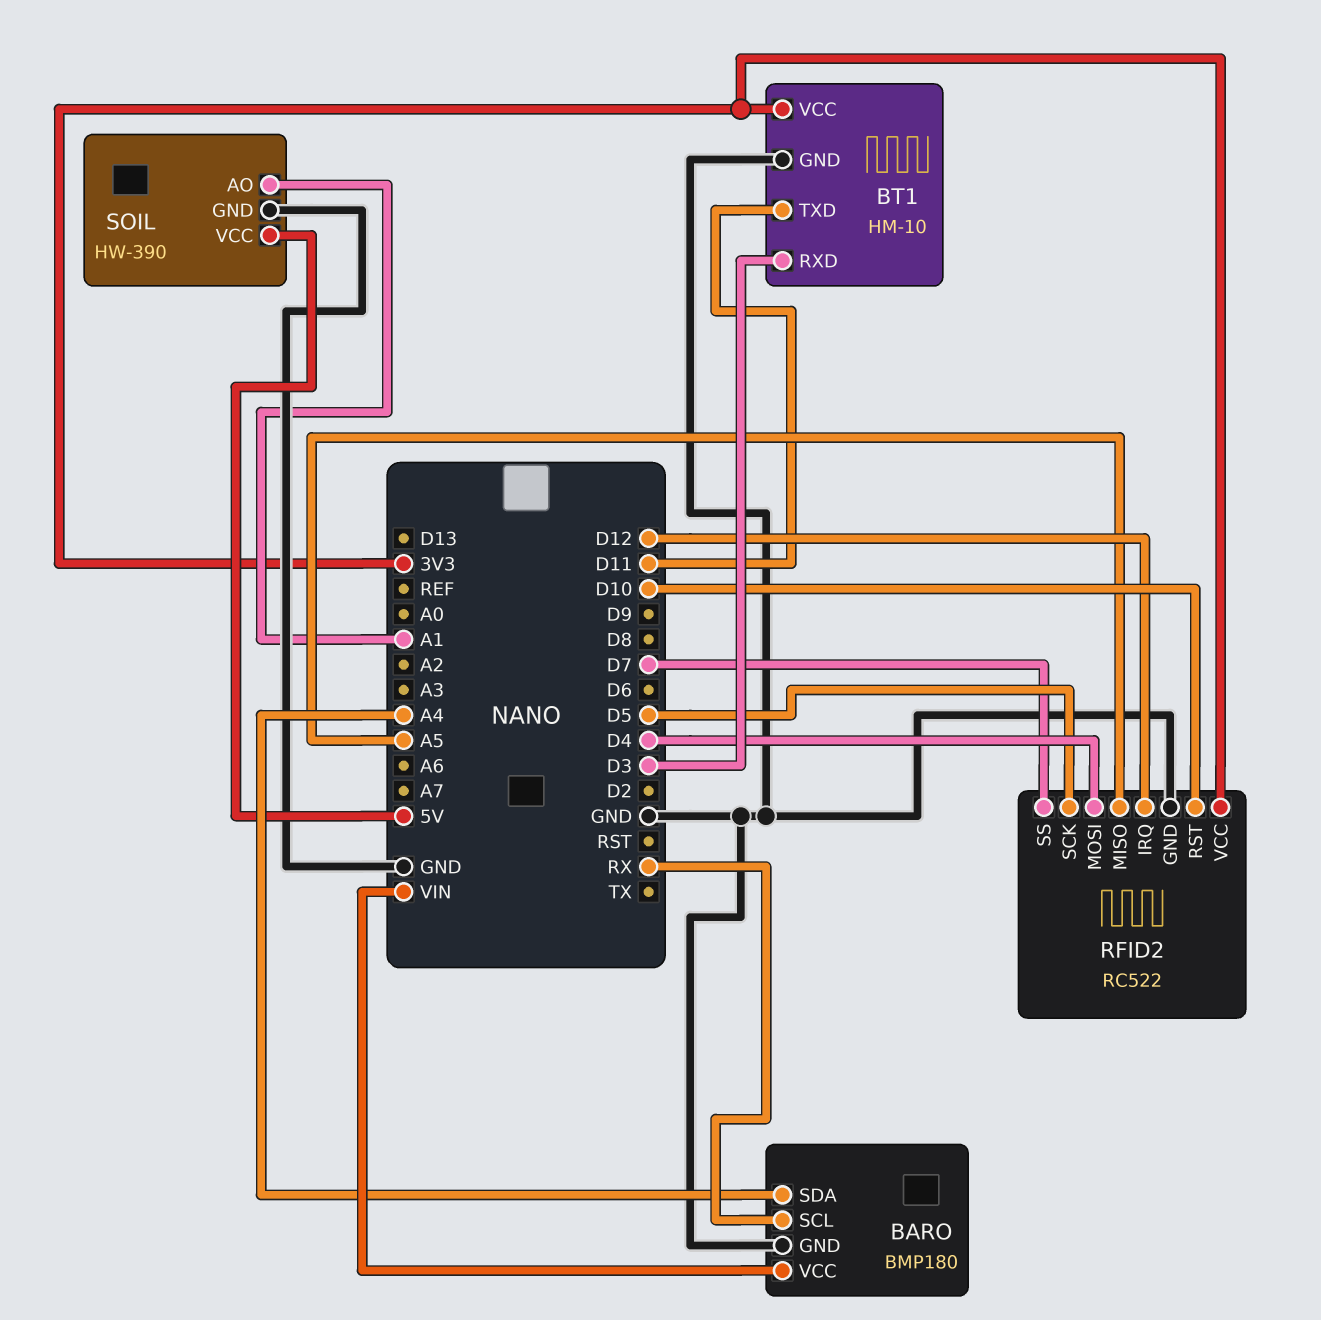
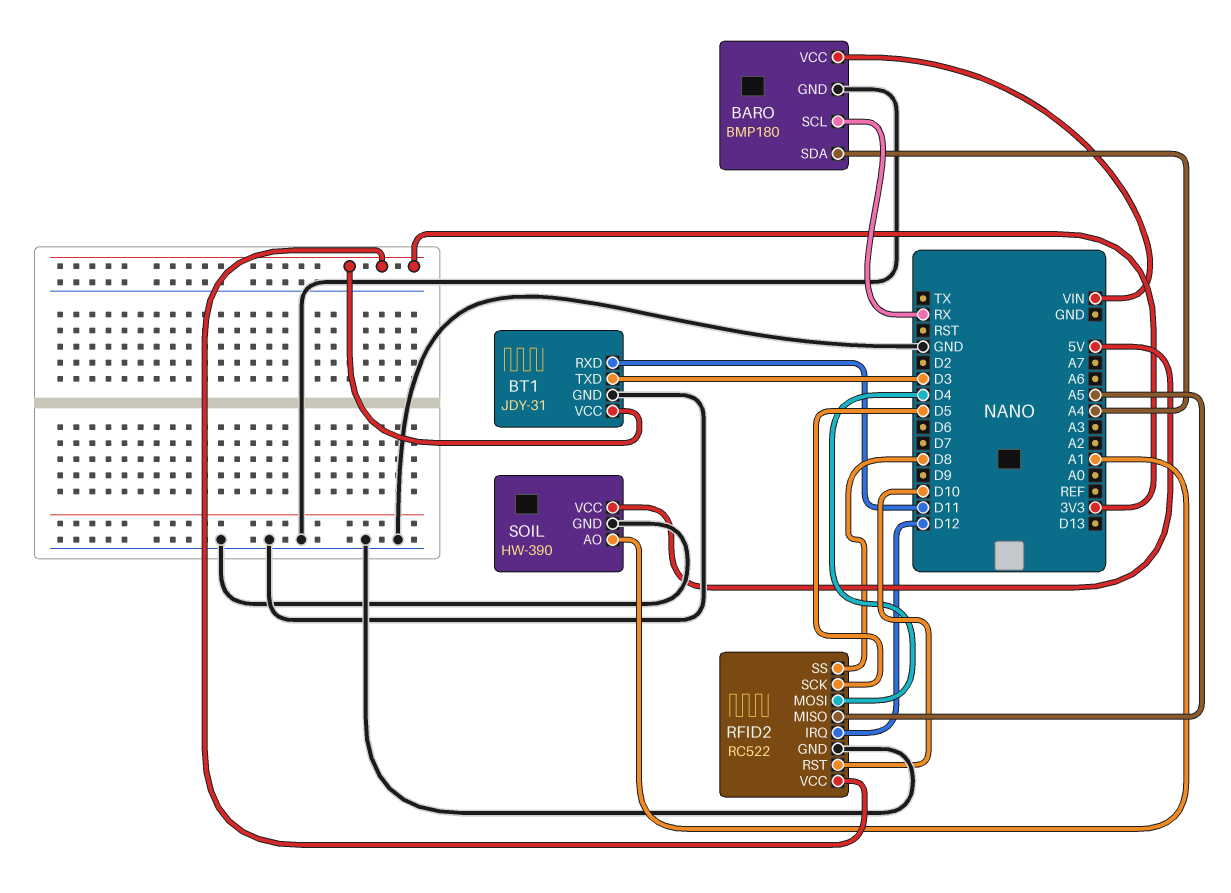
BT1: HM-10 -> JDY-31
BT1 pin RXD: D3 -> D11
BT1 pin TXD: D11 -> D3
RFID2 pin SS: D7 -> D8

